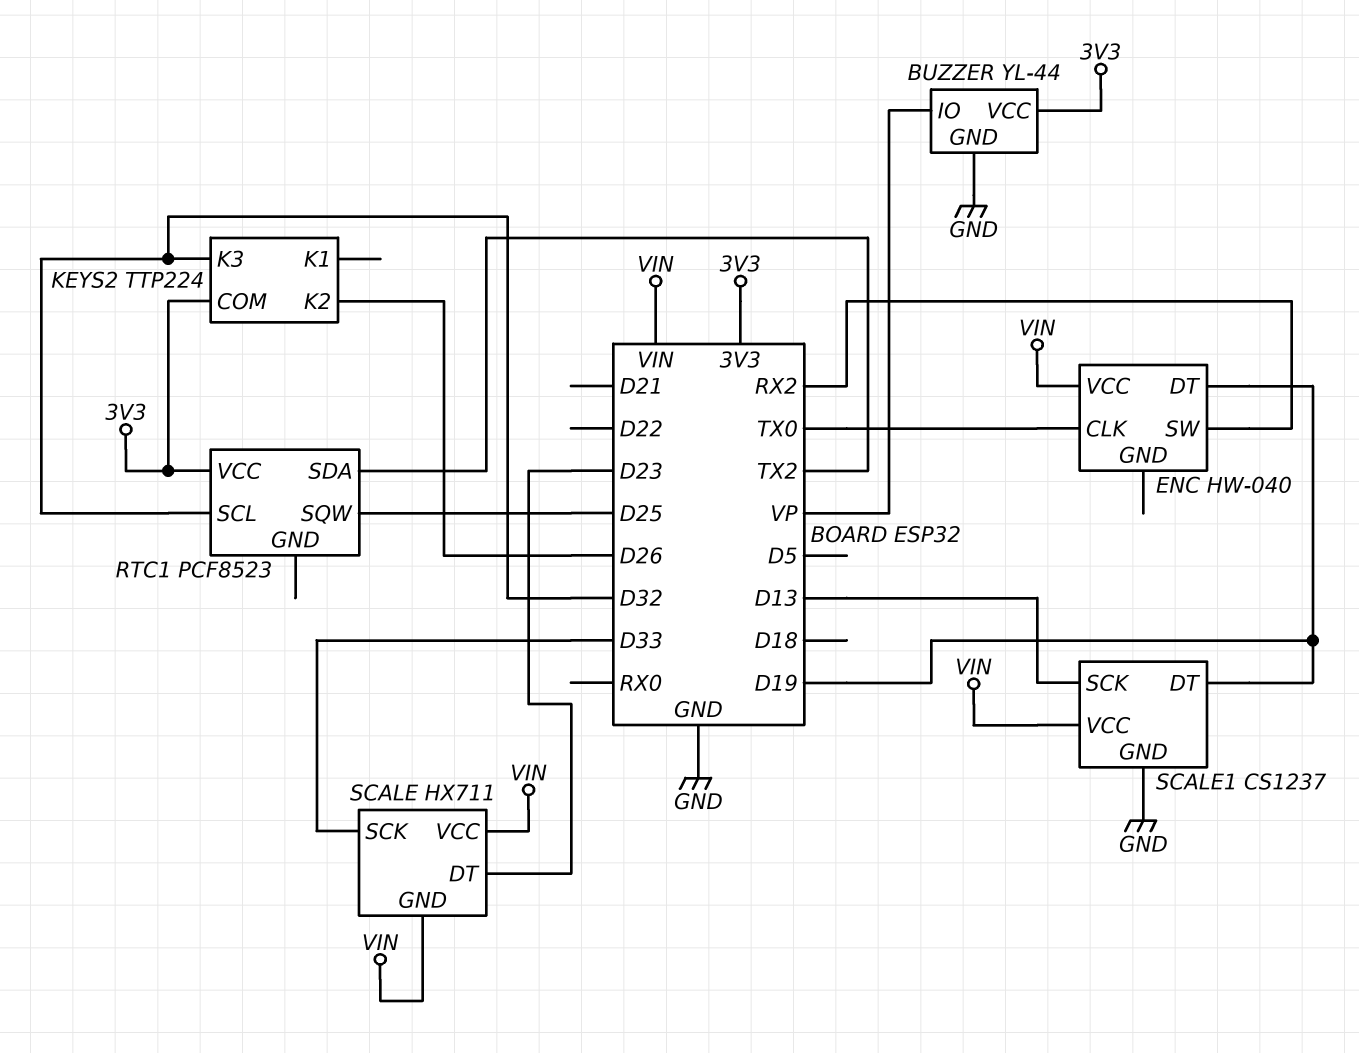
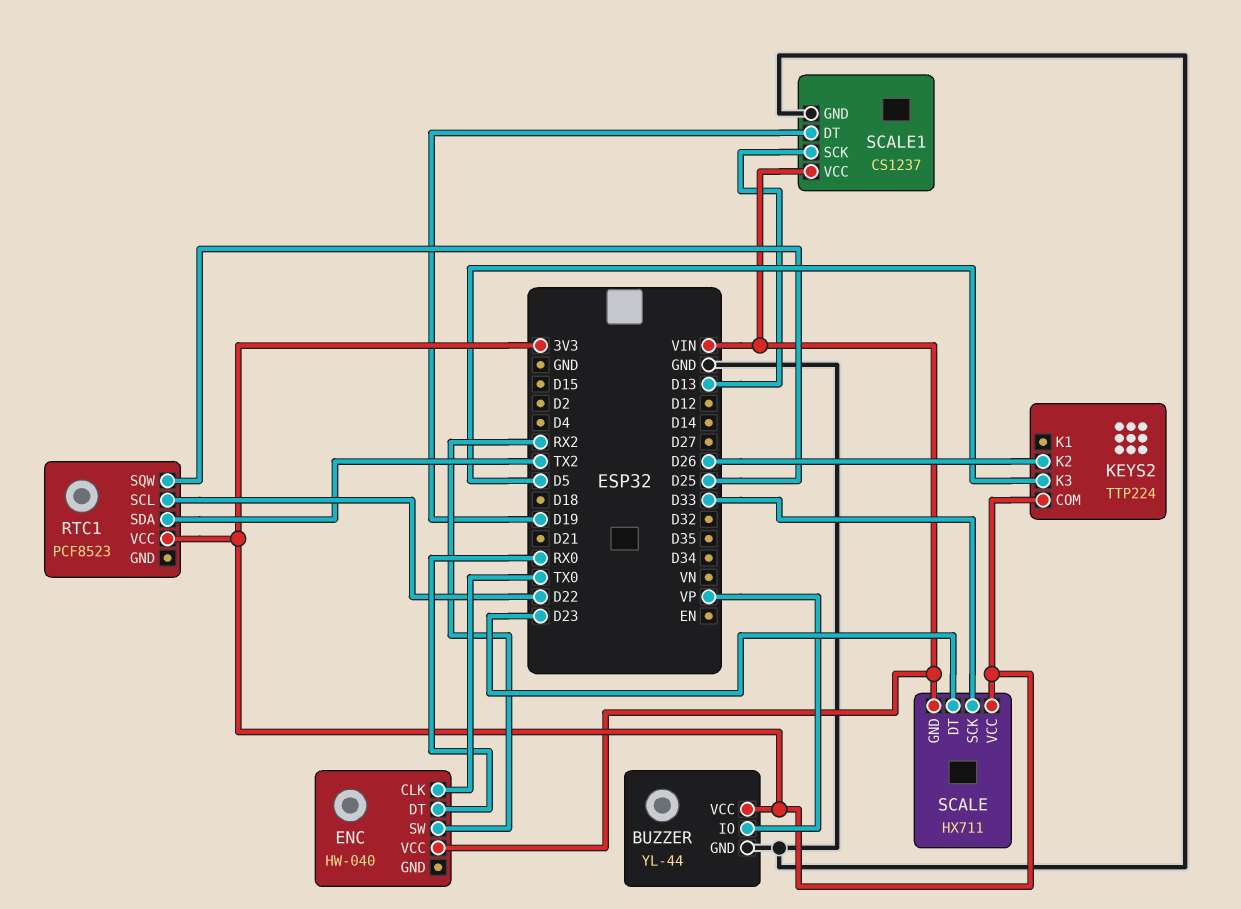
ENC pin DT: D19 -> RX0
KEYS2 pin K3: D32 -> D5
RTC1 pin SCL: D32 -> D22
SCALE pin VCC: VIN -> 3V3

